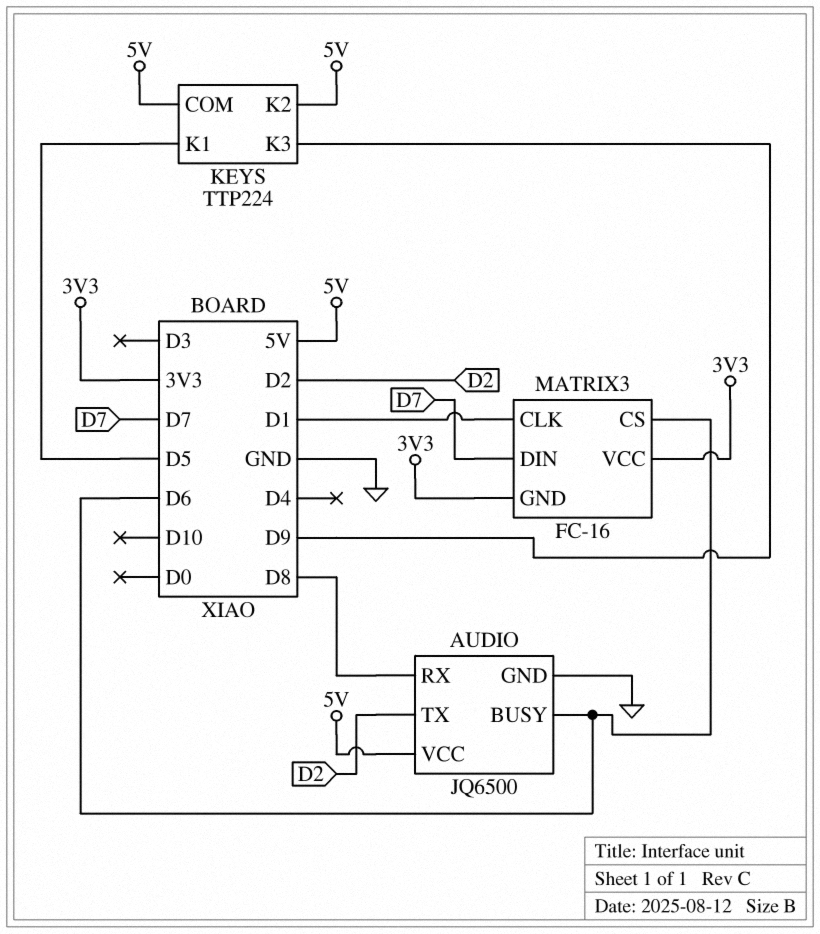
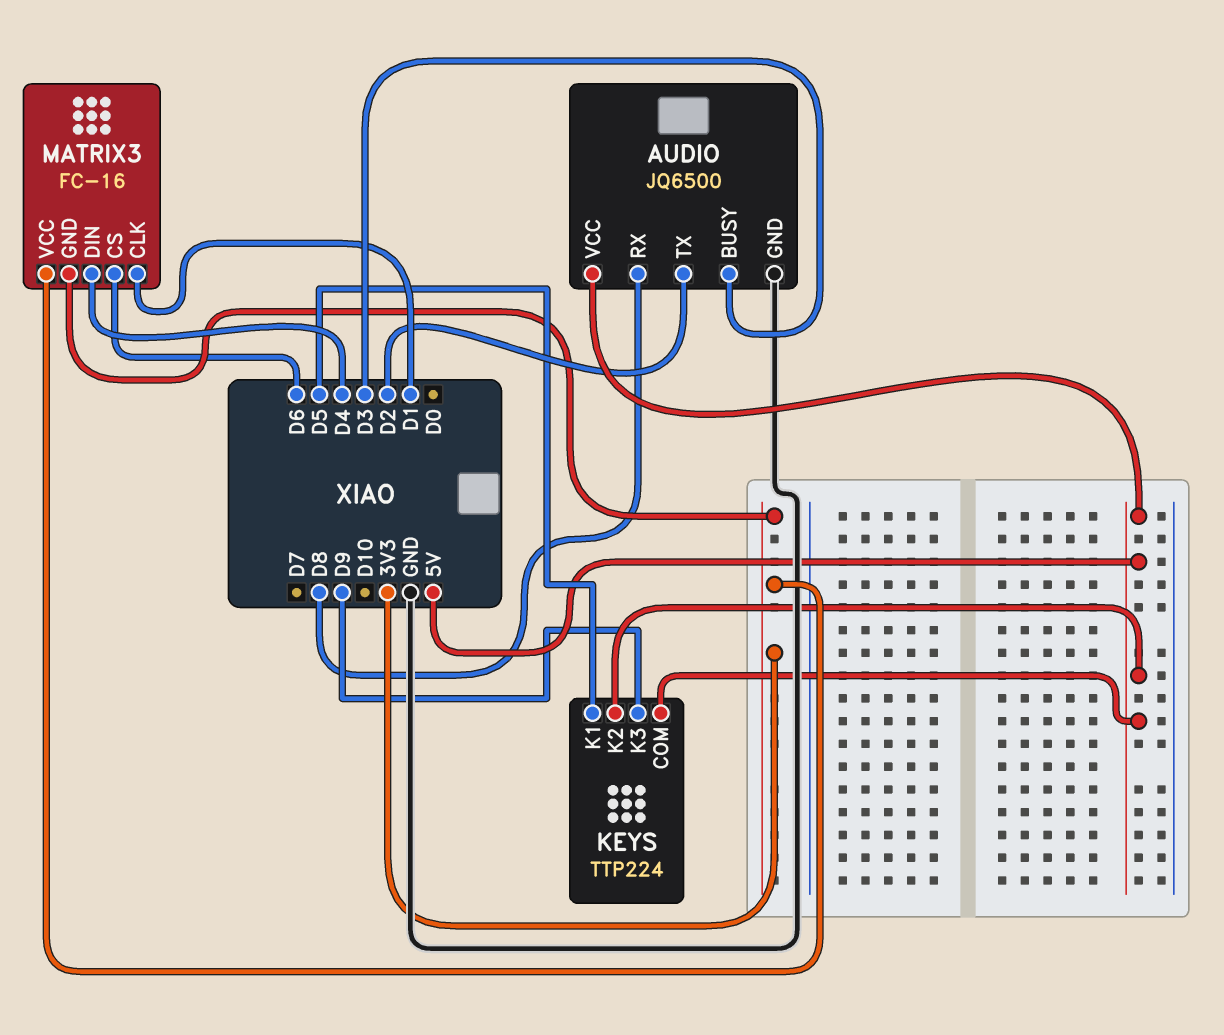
AUDIO pin BUSY: D6 -> D3
MATRIX3 pin DIN: D7 -> D4

